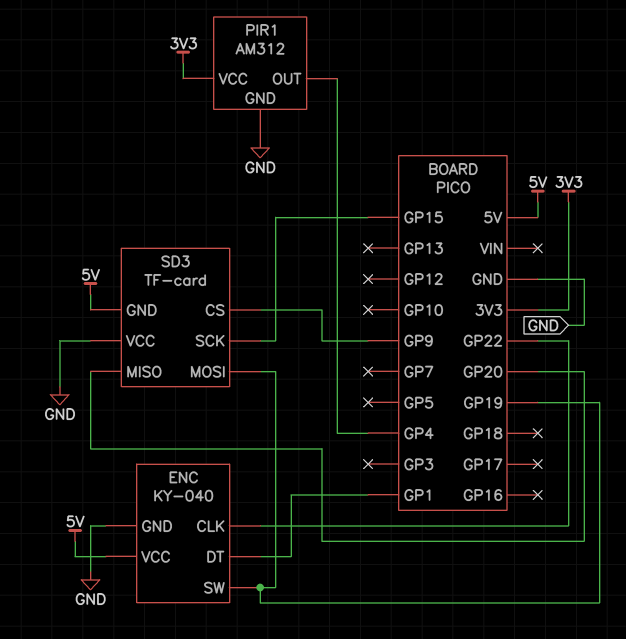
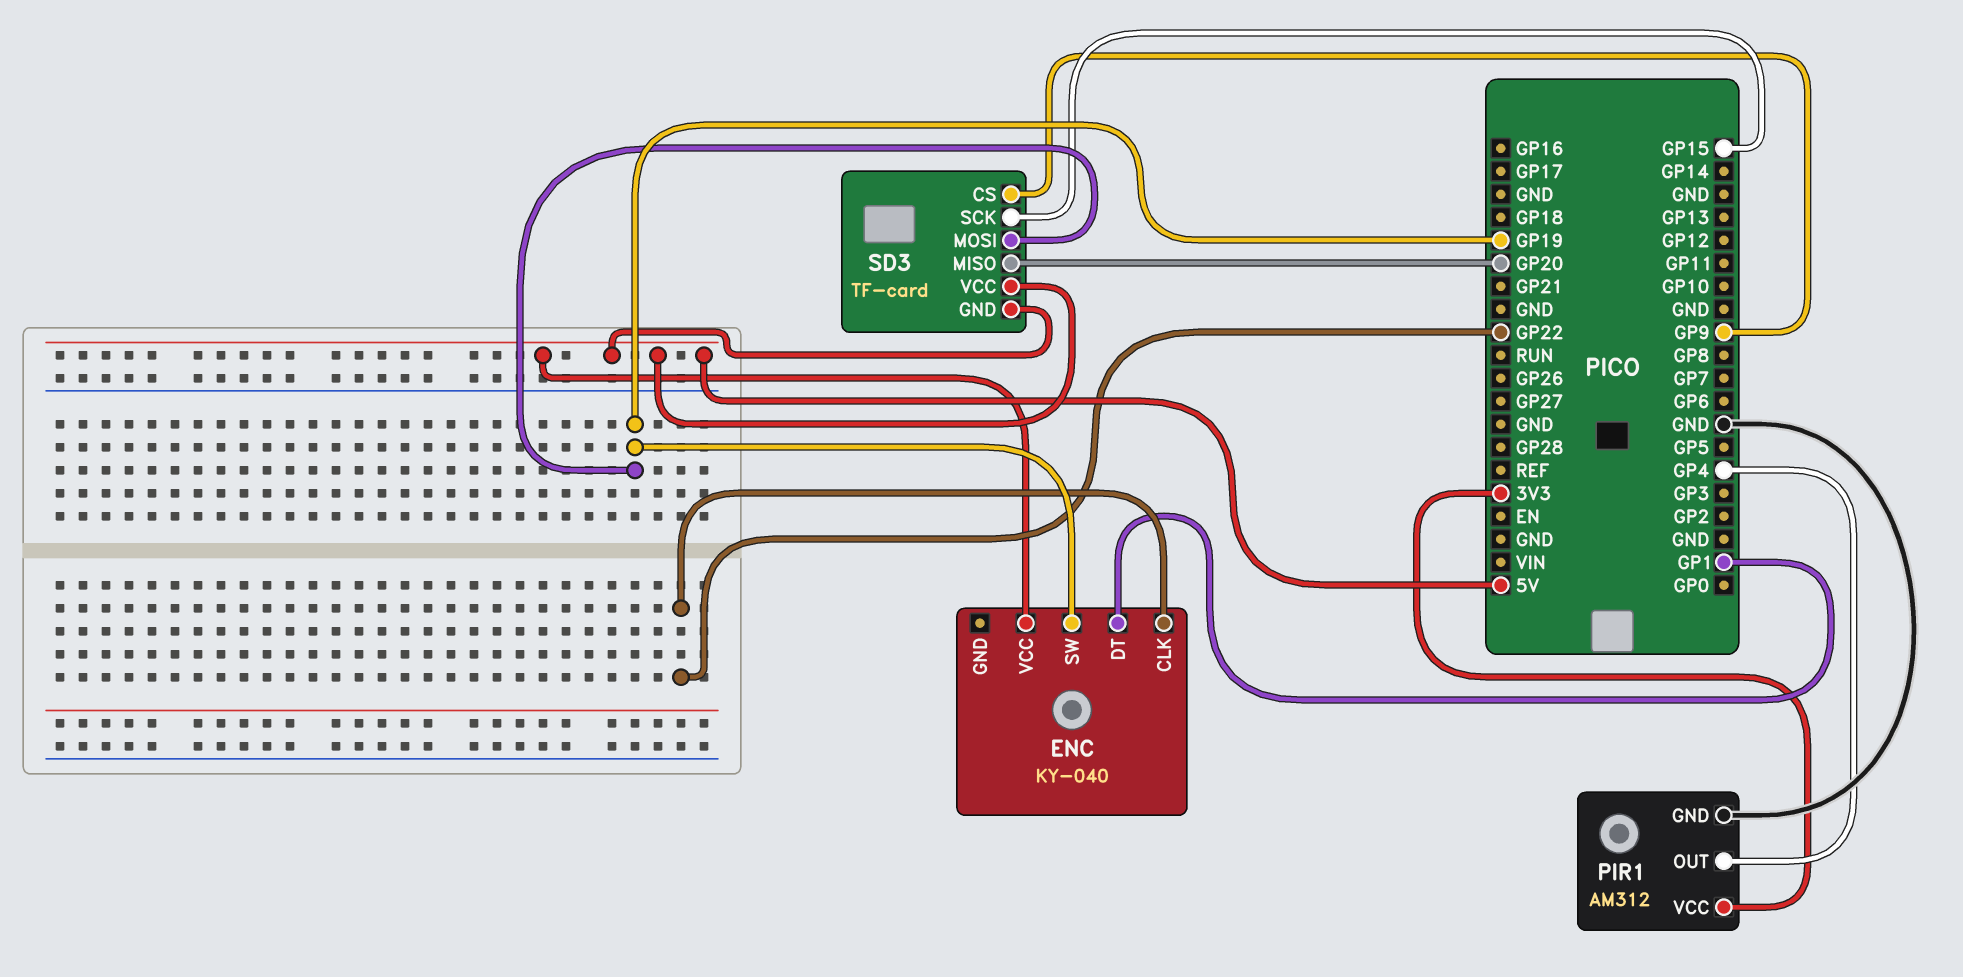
ENC pin GND: GND -> none
SD3 pin VCC: GND -> 5V

